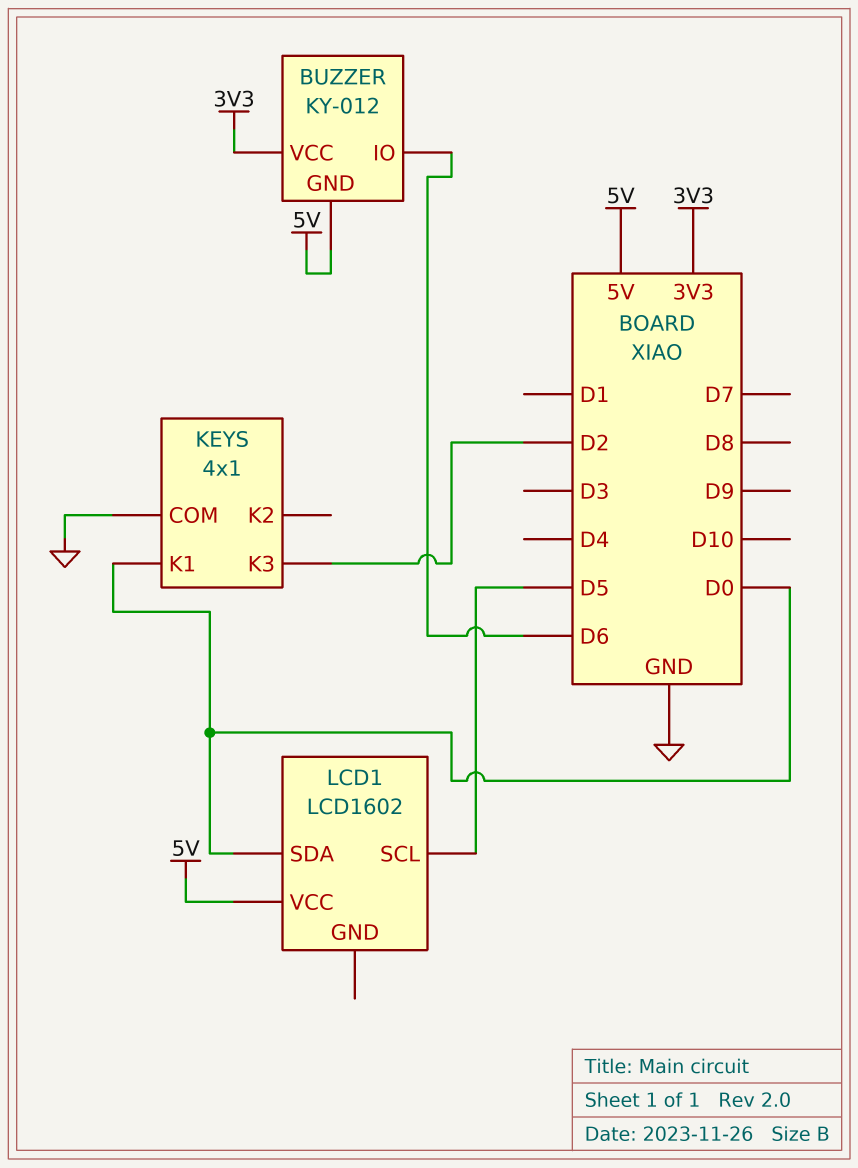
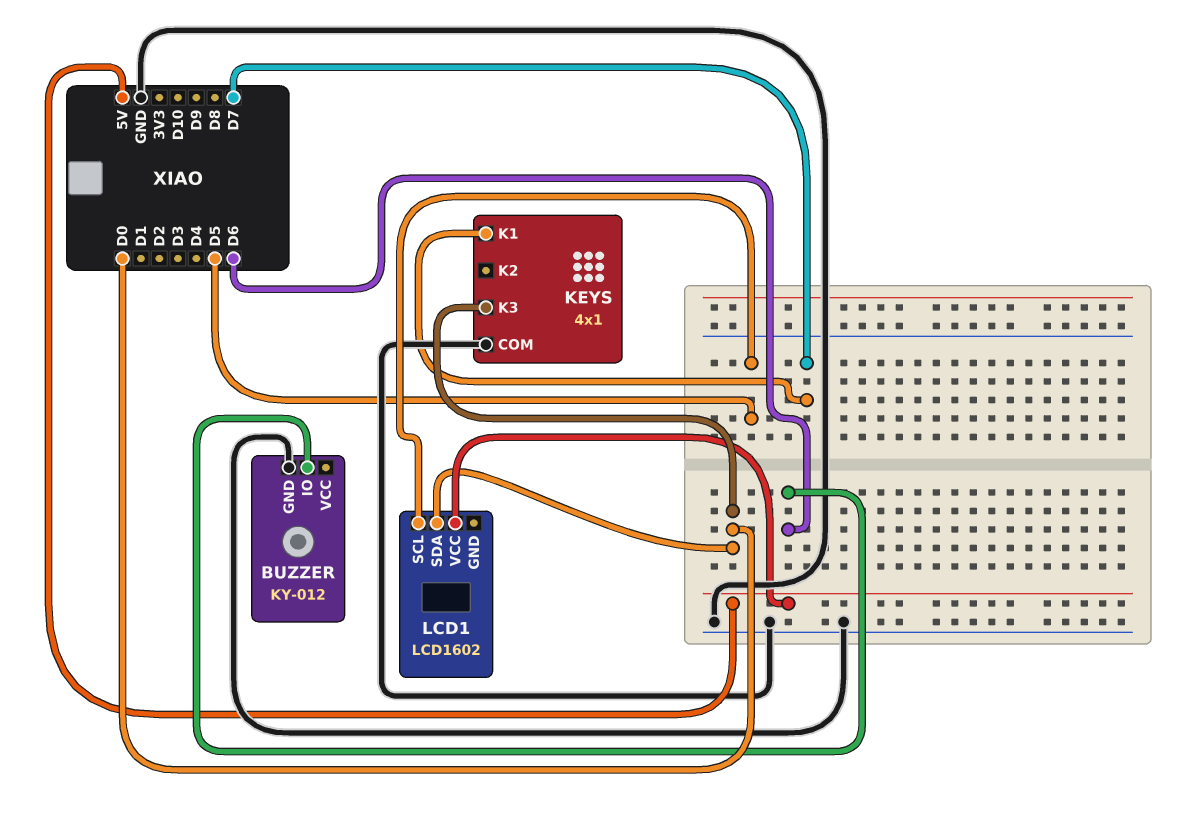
BUZZER pin GND: 5V -> GND
BUZZER pin VCC: 3V3 -> none
KEYS pin K1: D0 -> D7
KEYS pin K3: D2 -> D0

